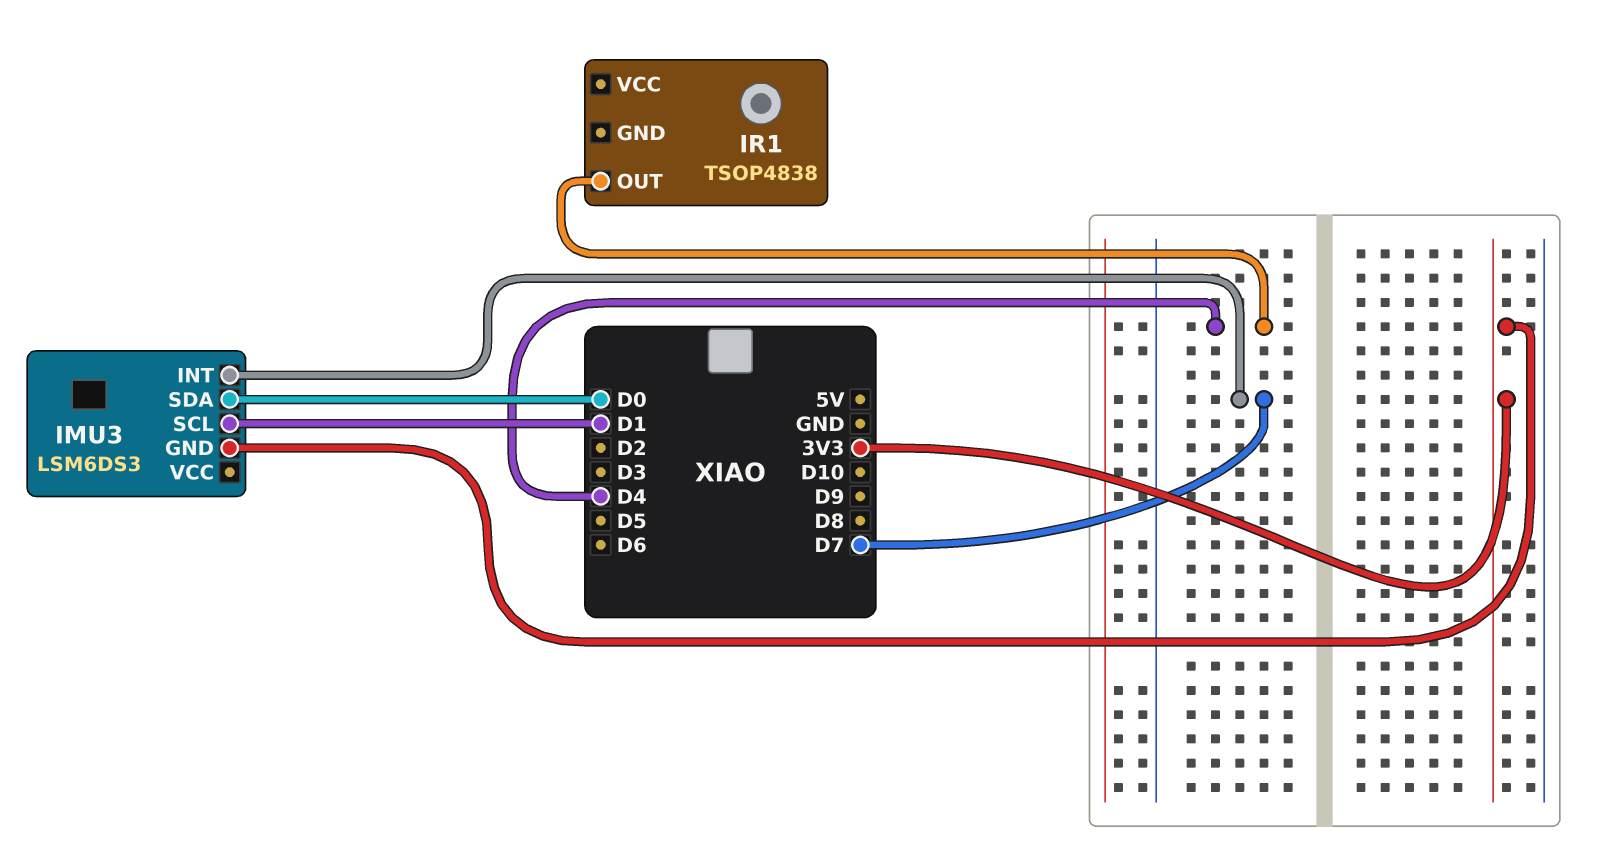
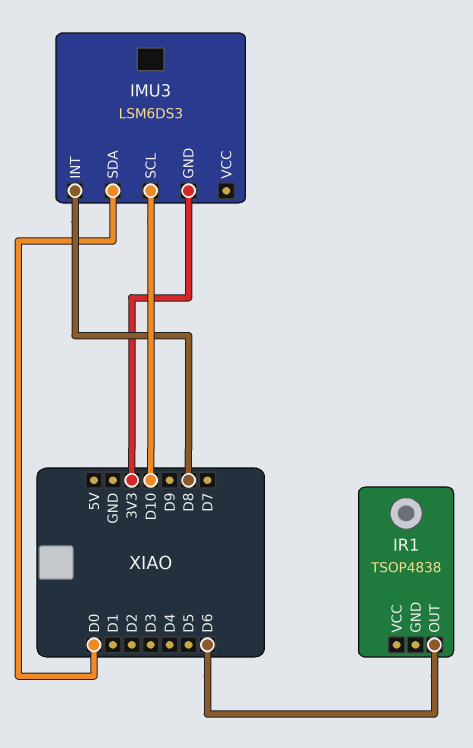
IMU3 pin INT: D7 -> D8
IMU3 pin SCL: D1 -> D10
IR1 pin OUT: D4 -> D6

